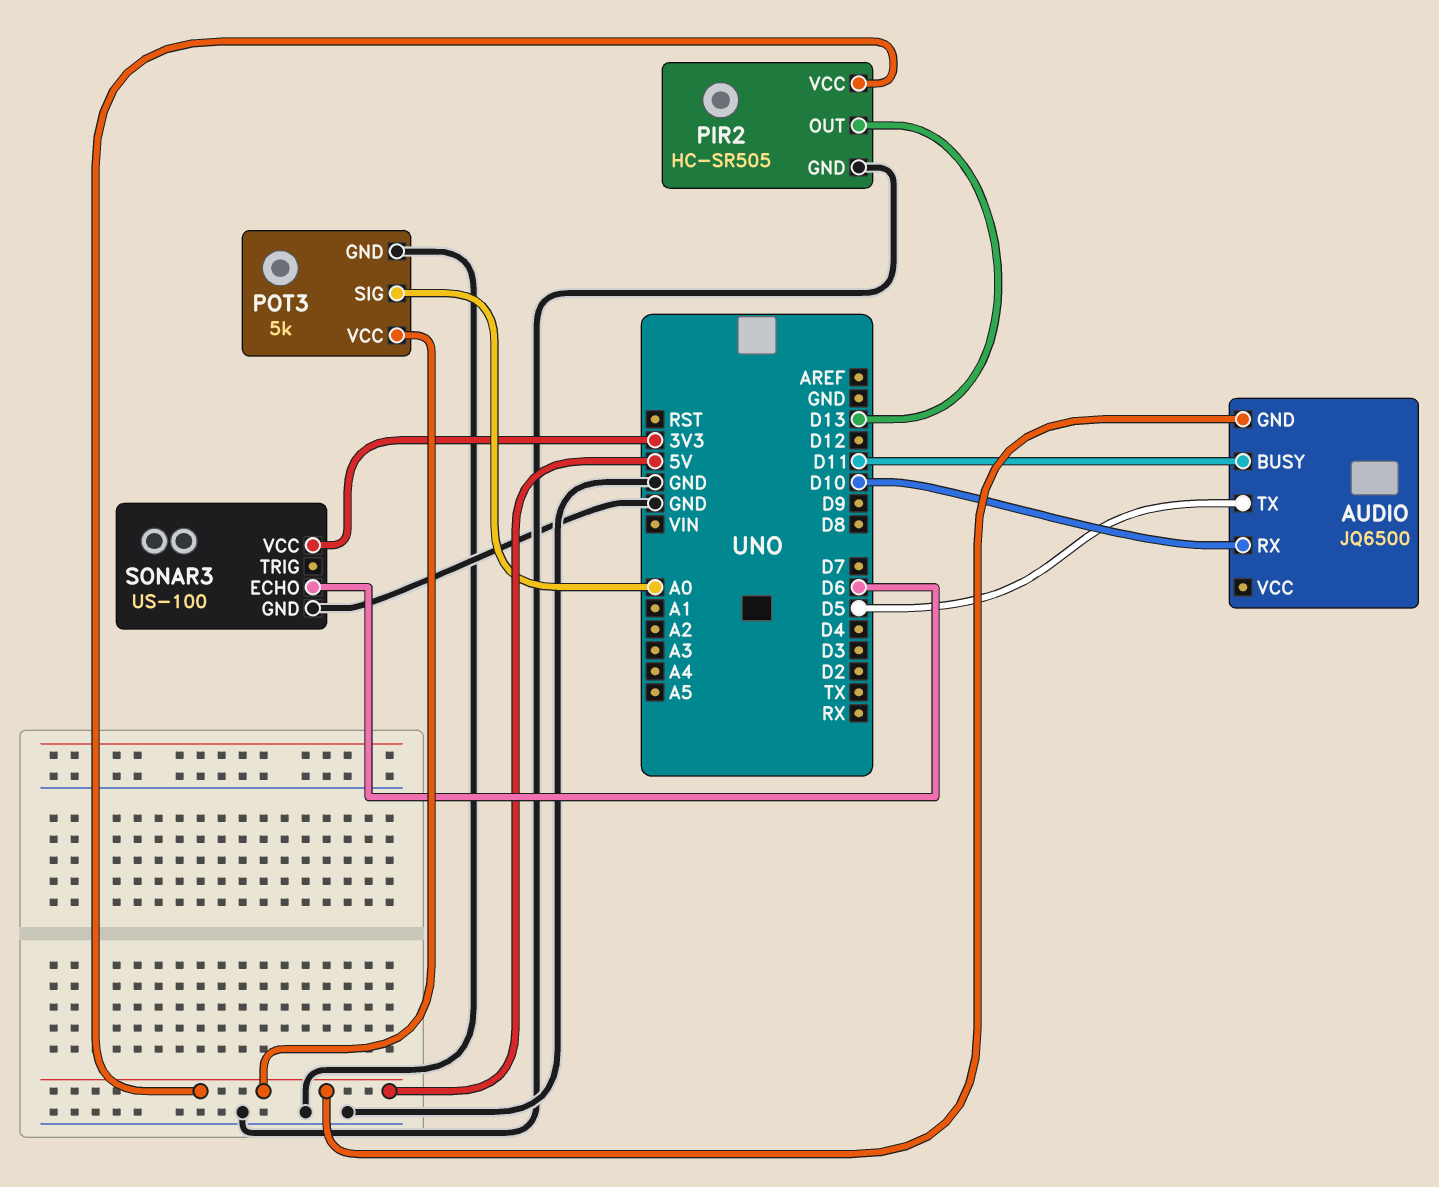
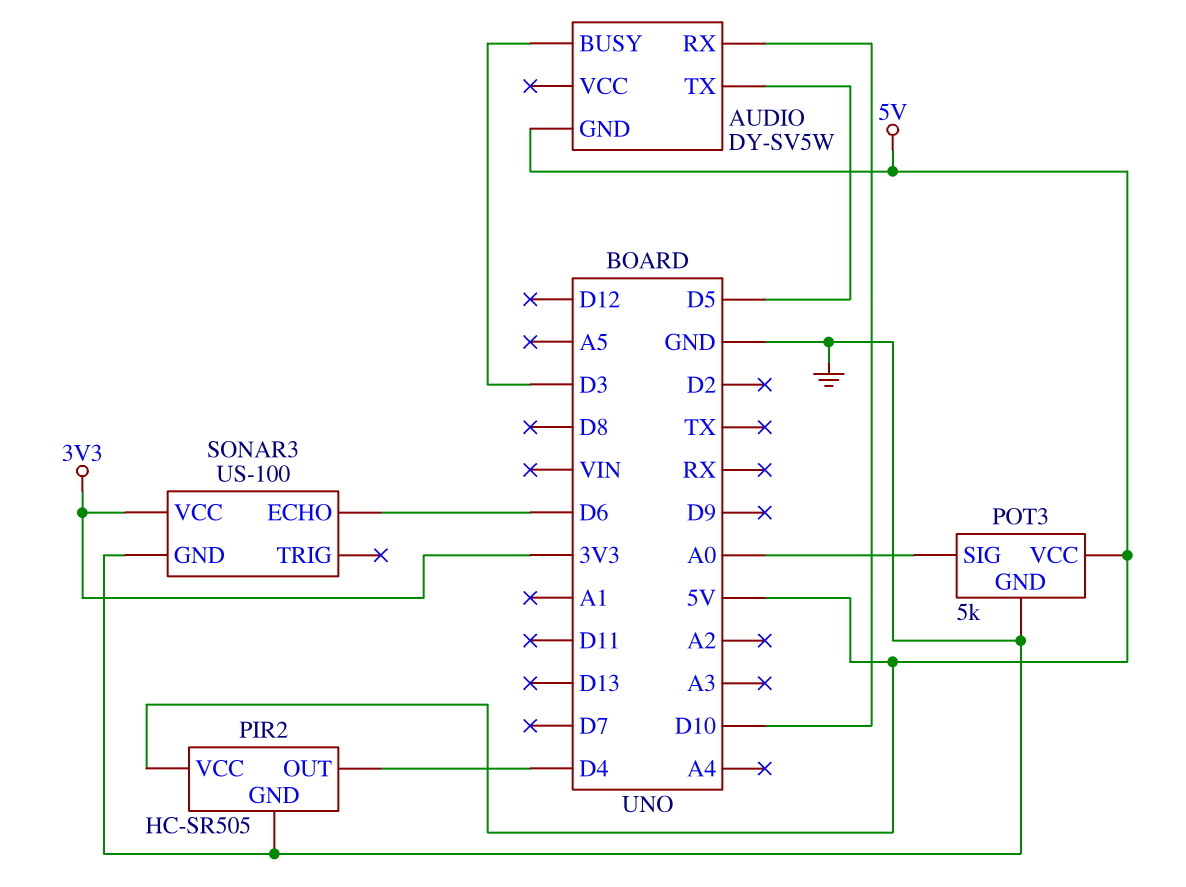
AUDIO: JQ6500 -> DY-SV5W
AUDIO pin BUSY: D11 -> D3
PIR2 pin OUT: D13 -> D4

